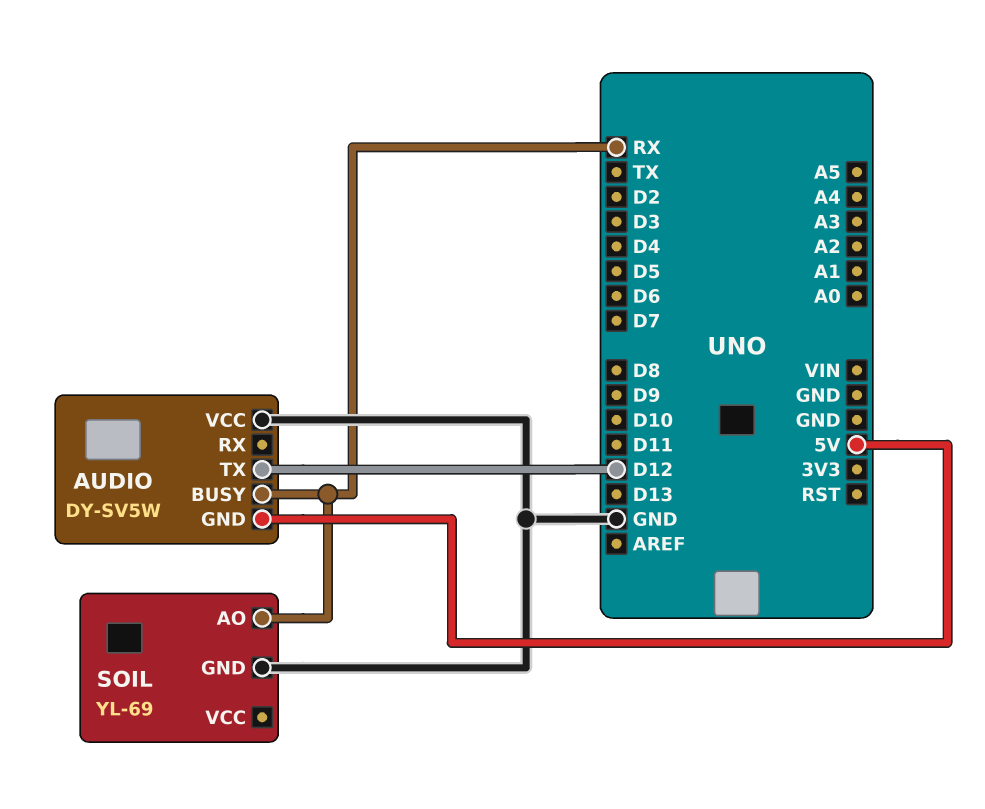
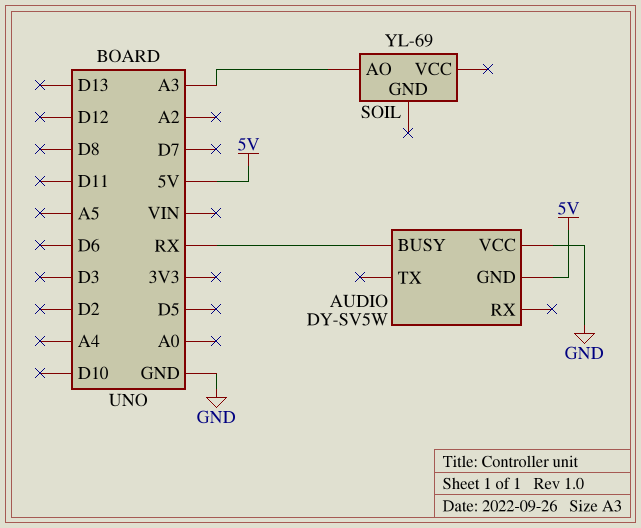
AUDIO pin TX: D12 -> none
SOIL pin AO: RX -> A3
SOIL pin GND: GND -> none

